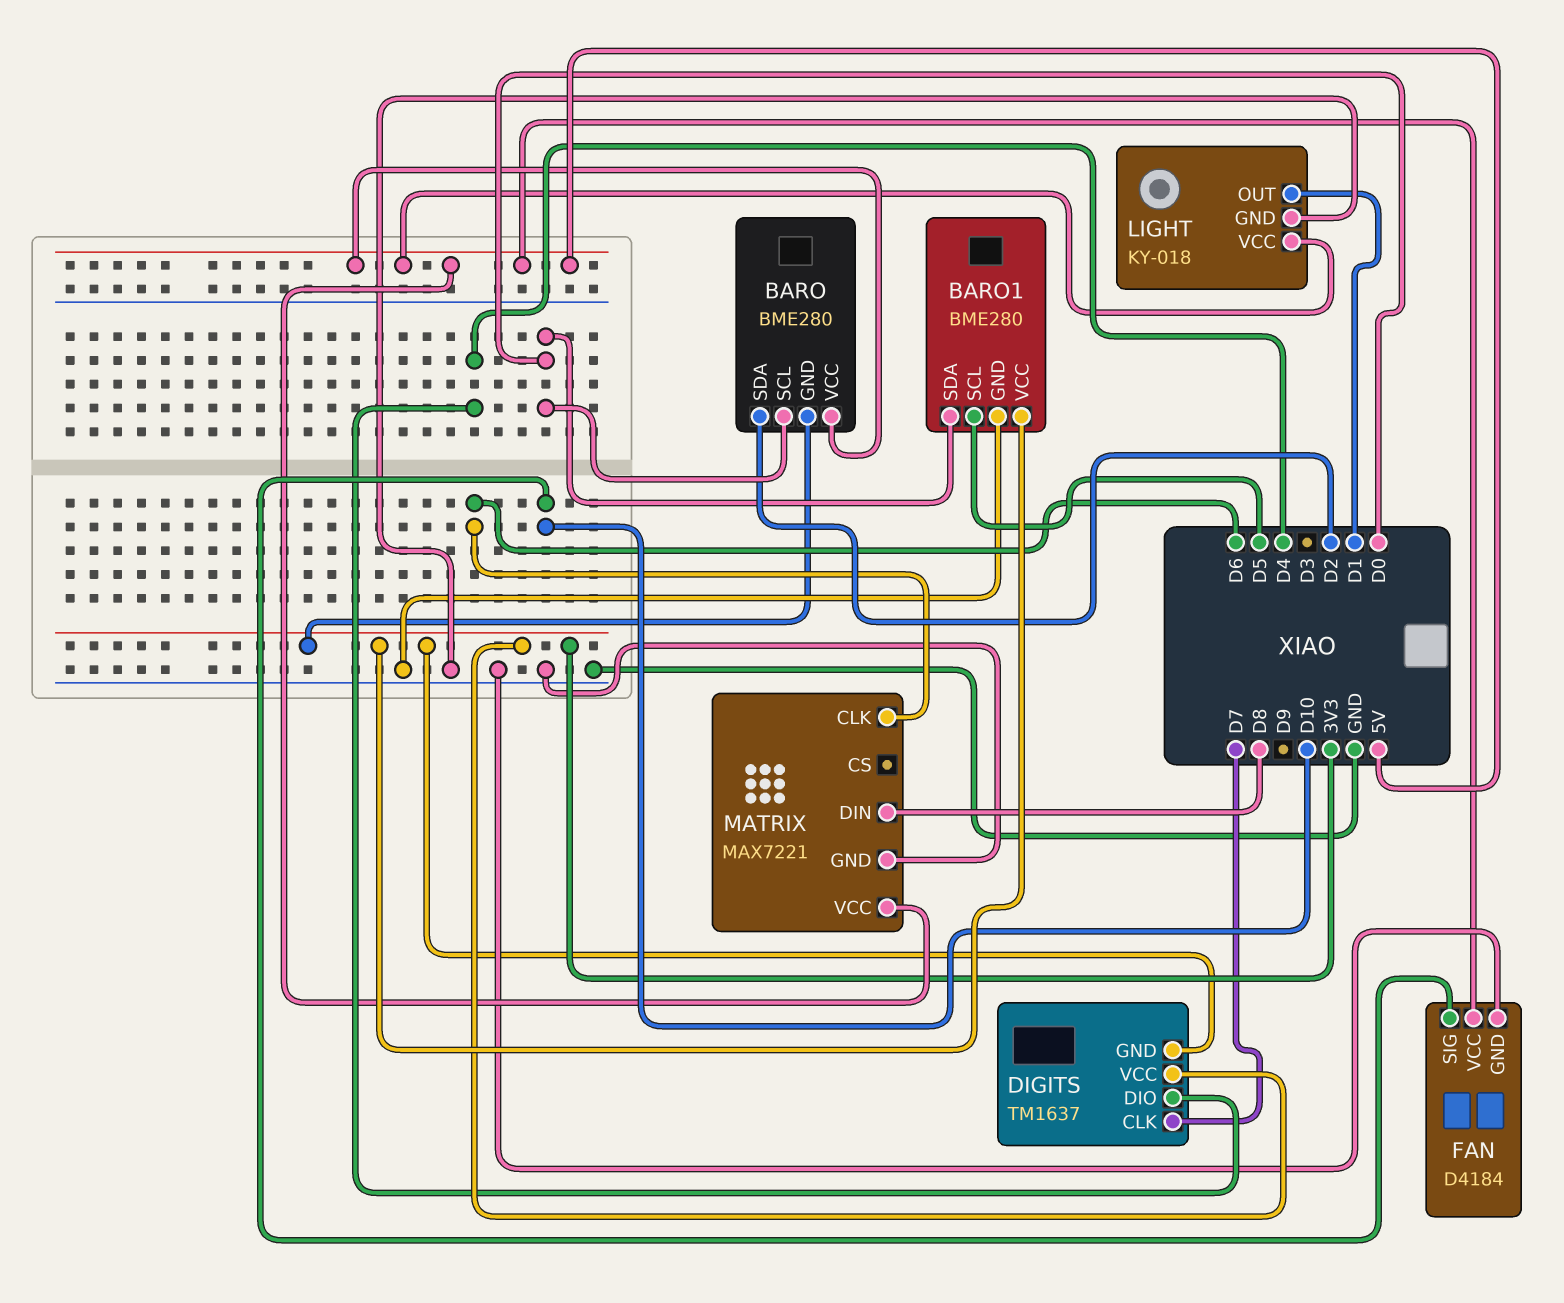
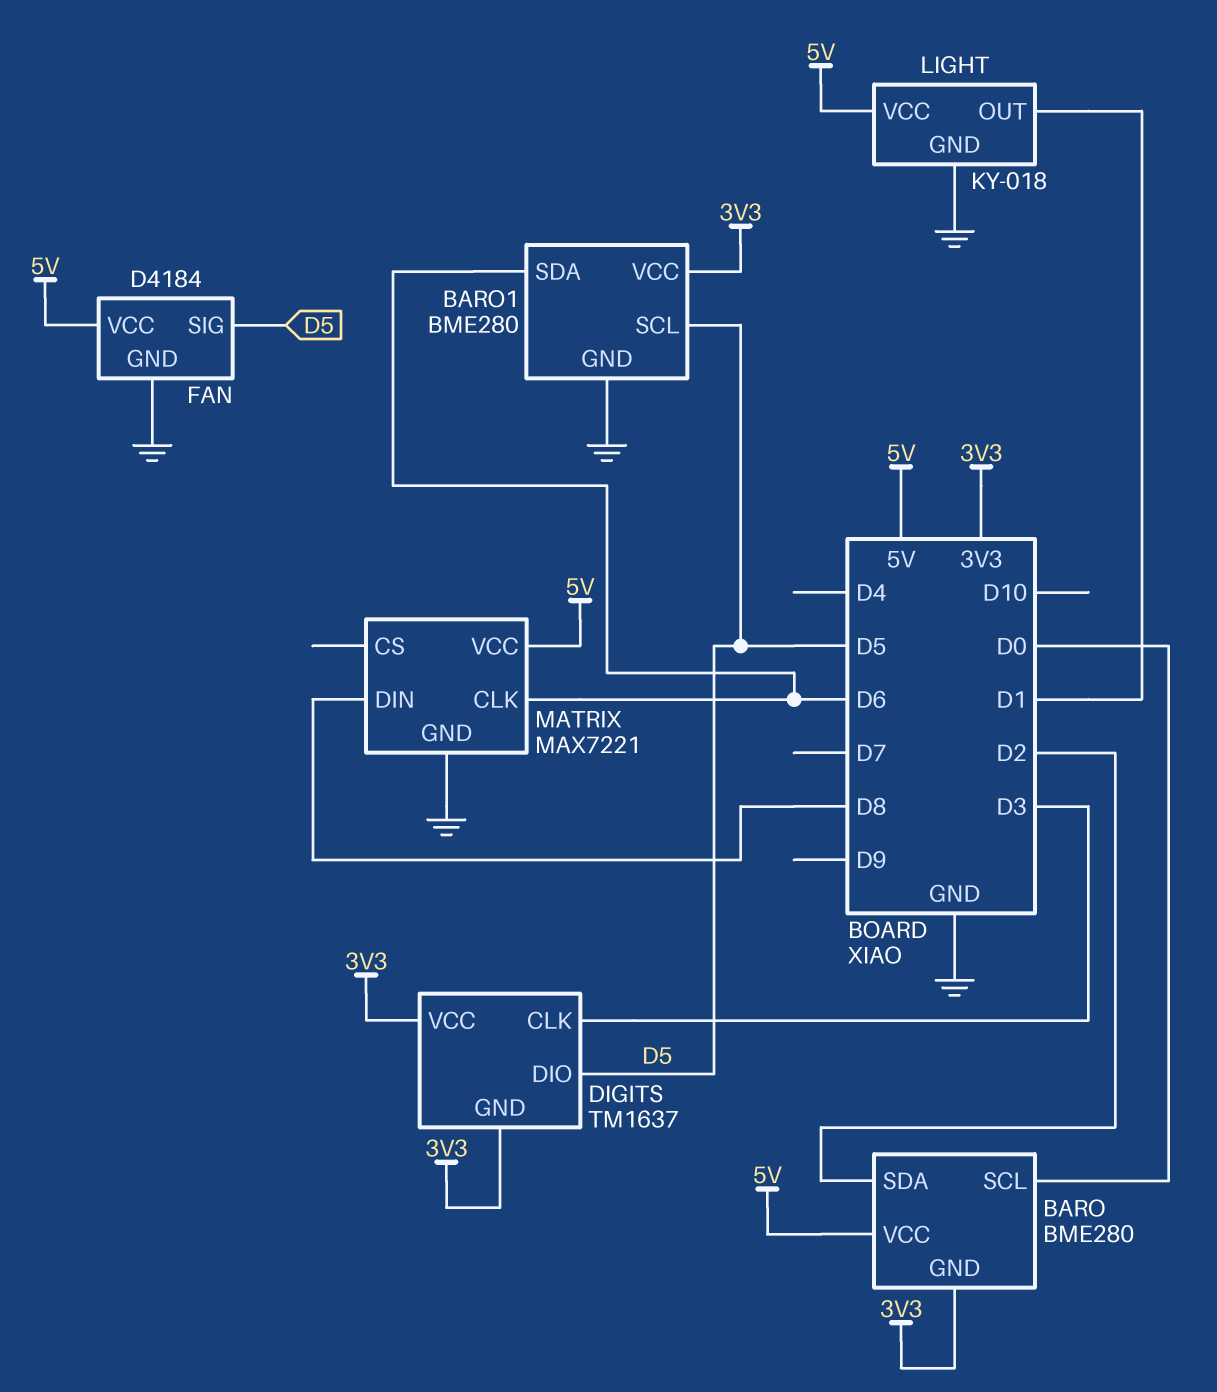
BARO1 pin SDA: D0 -> D6
DIGITS pin CLK: D7 -> D3
DIGITS pin DIO: D4 -> D5
FAN pin SIG: D10 -> D5

